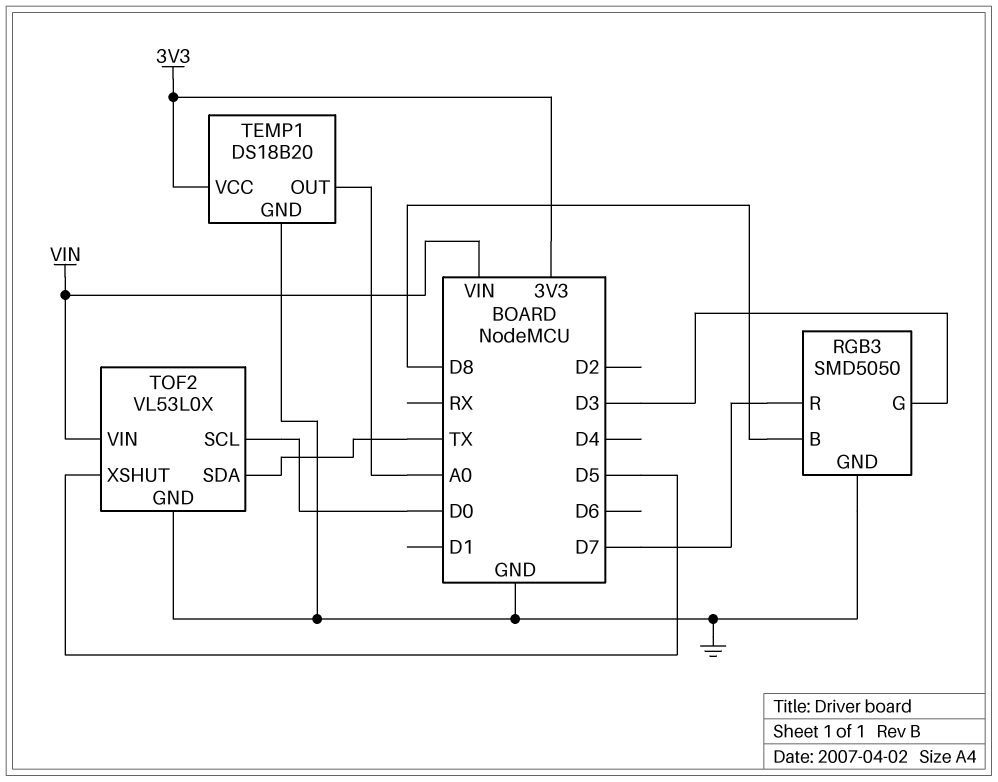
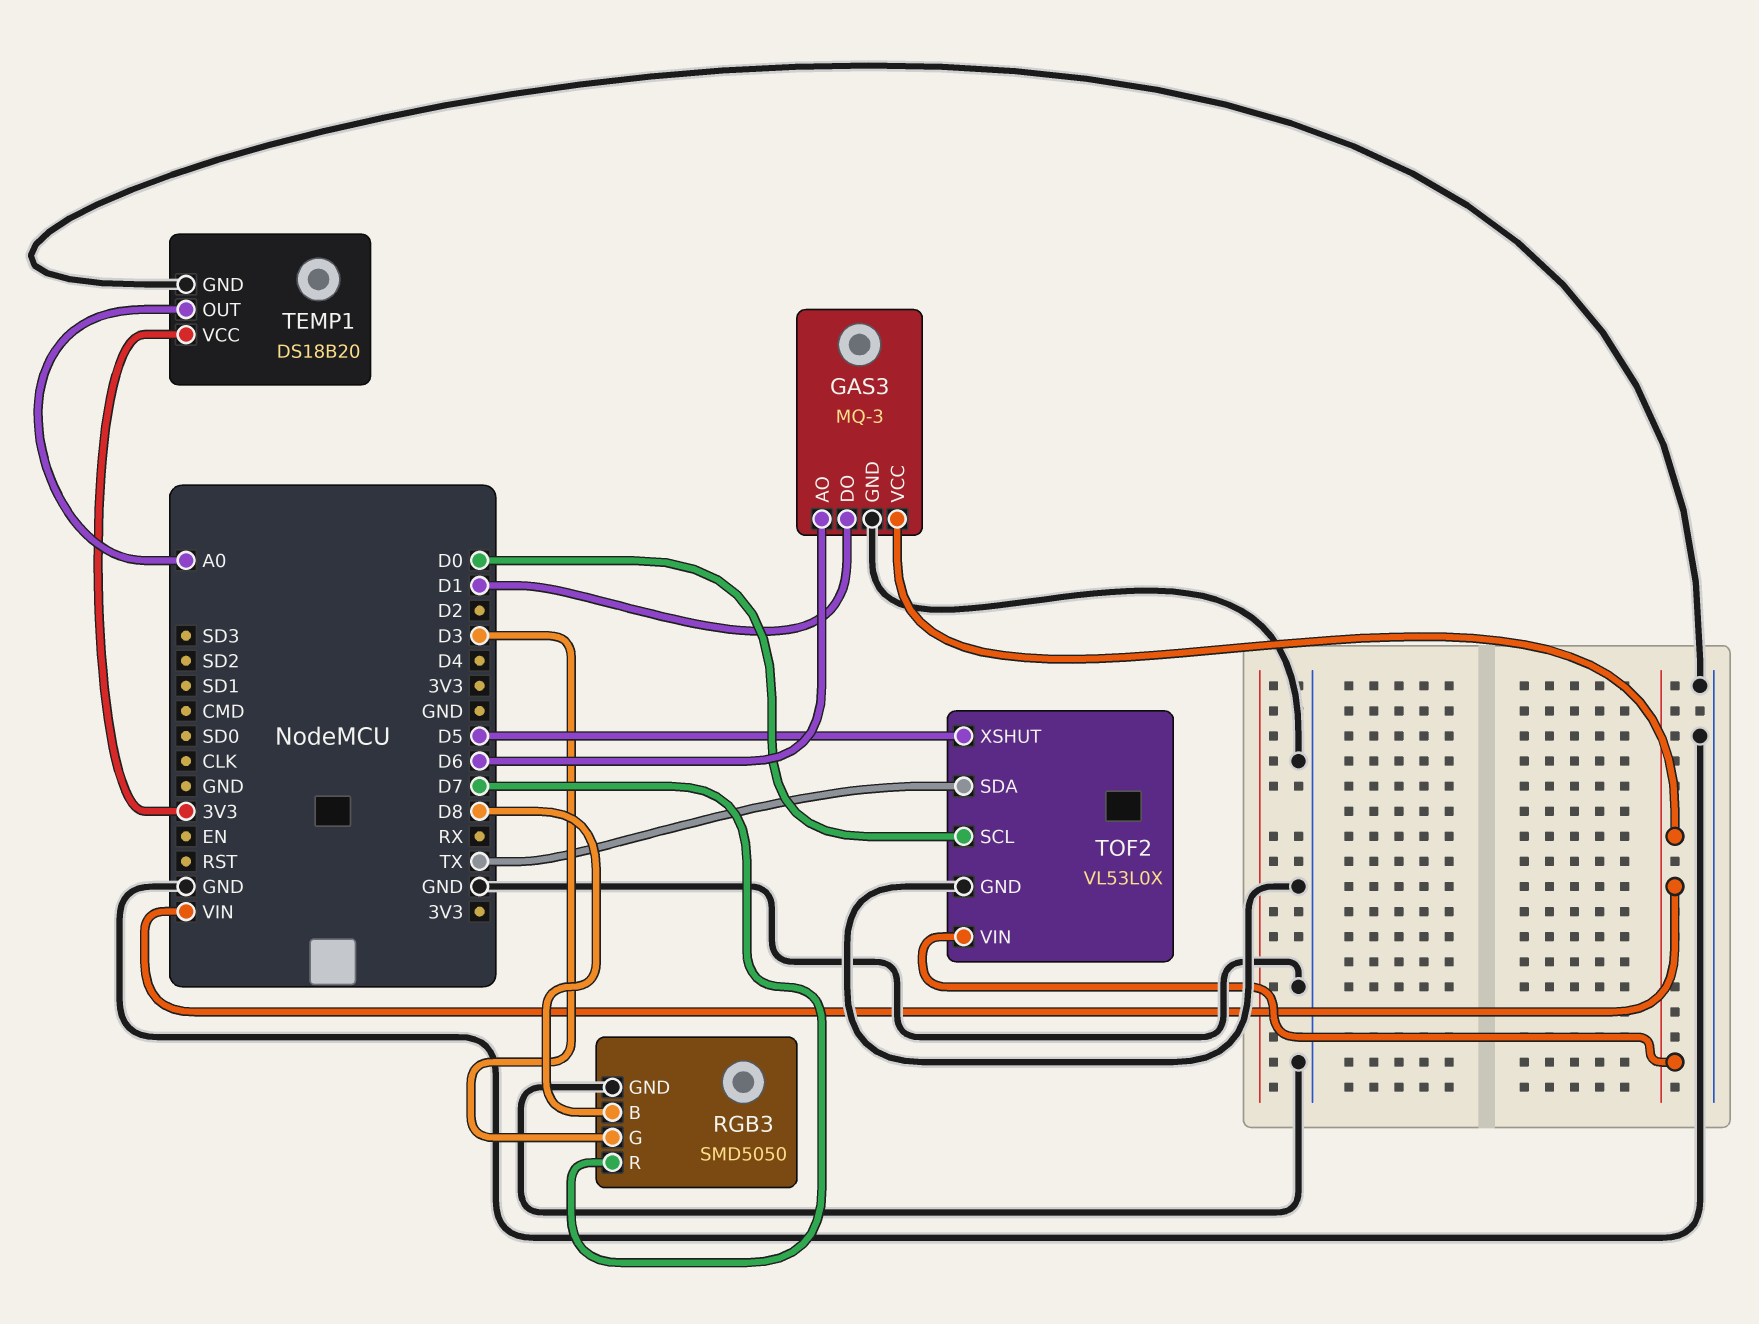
GAS3: none -> MQ-3
GAS3 pin AO: none -> D6
GAS3 pin DO: none -> D1
GAS3 pin GND: none -> GND
GAS3 pin VCC: none -> VIN

